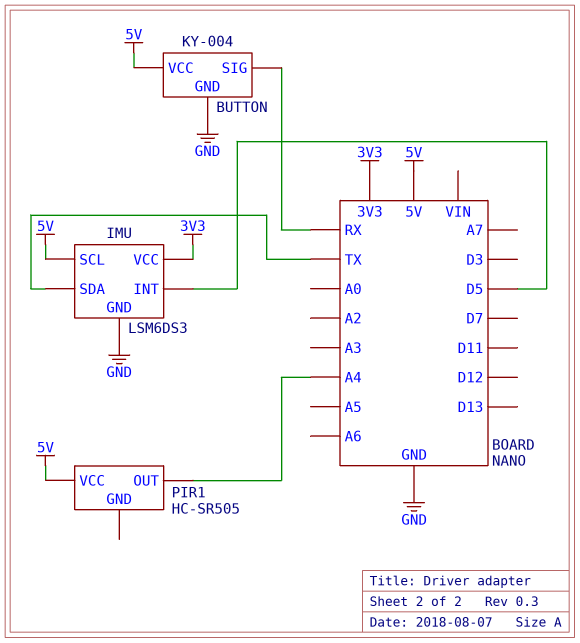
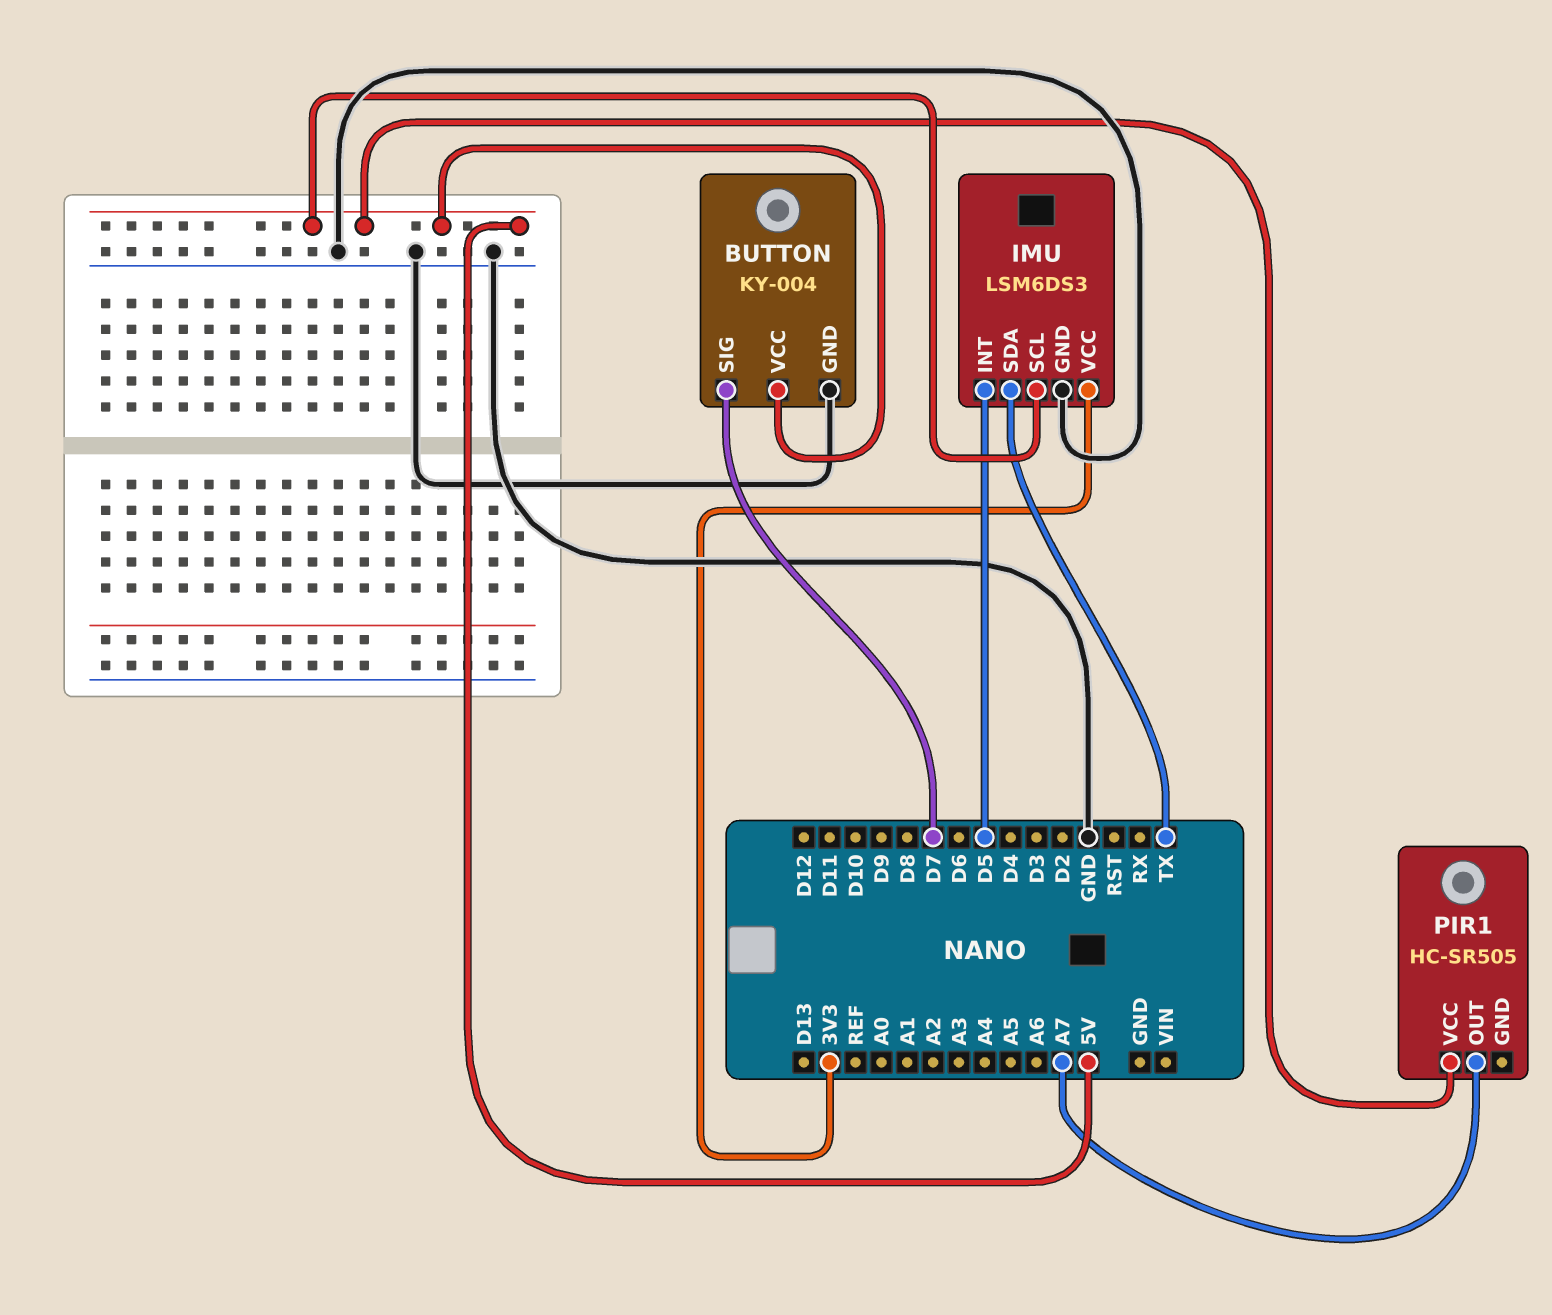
BUTTON pin SIG: RX -> D7
PIR1 pin OUT: A4 -> A7

